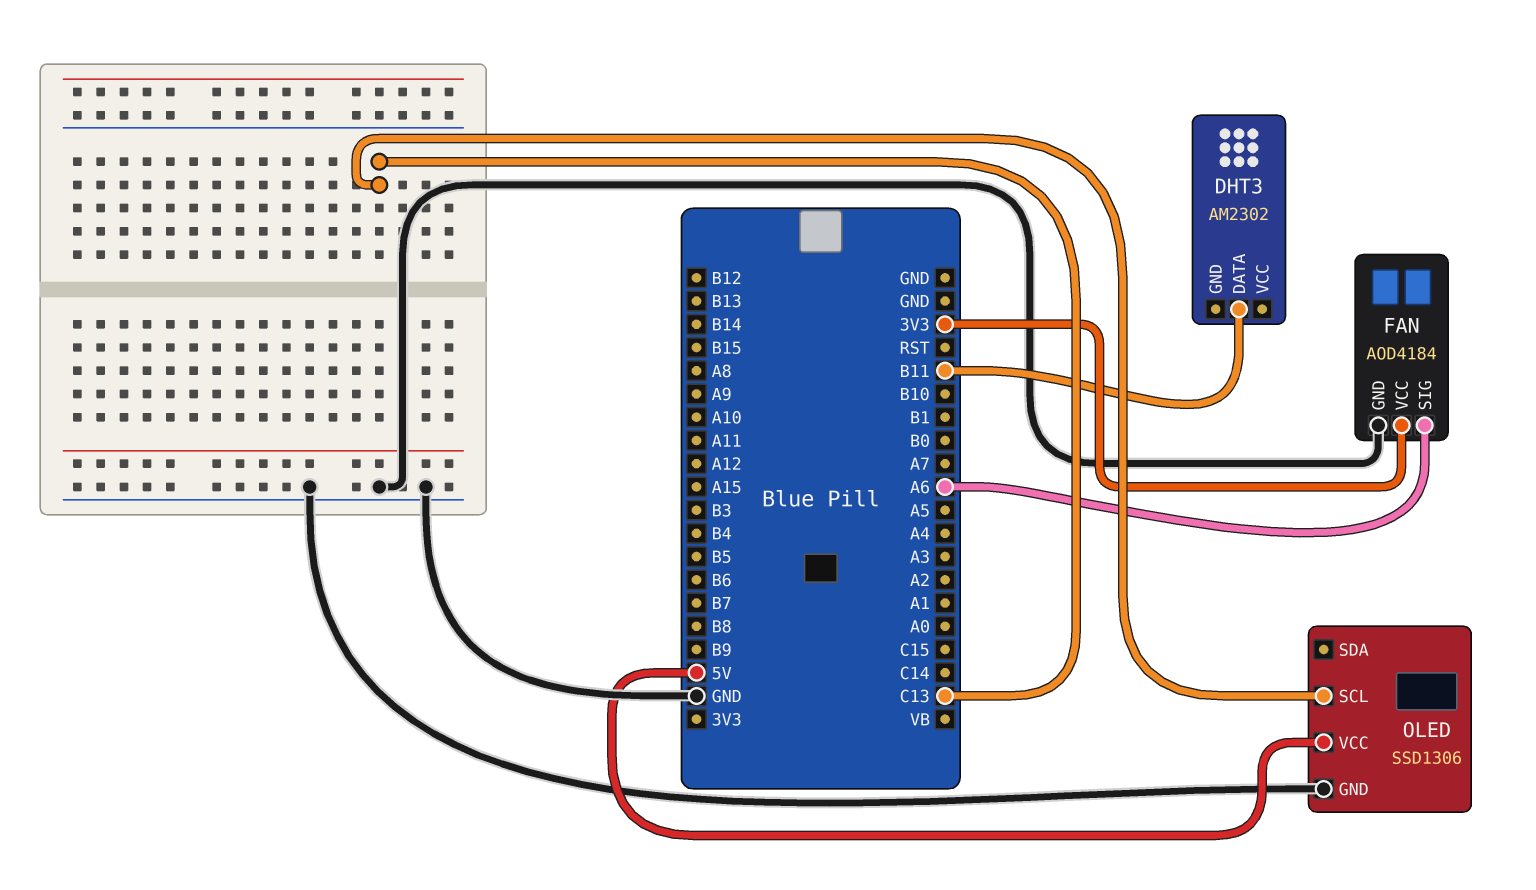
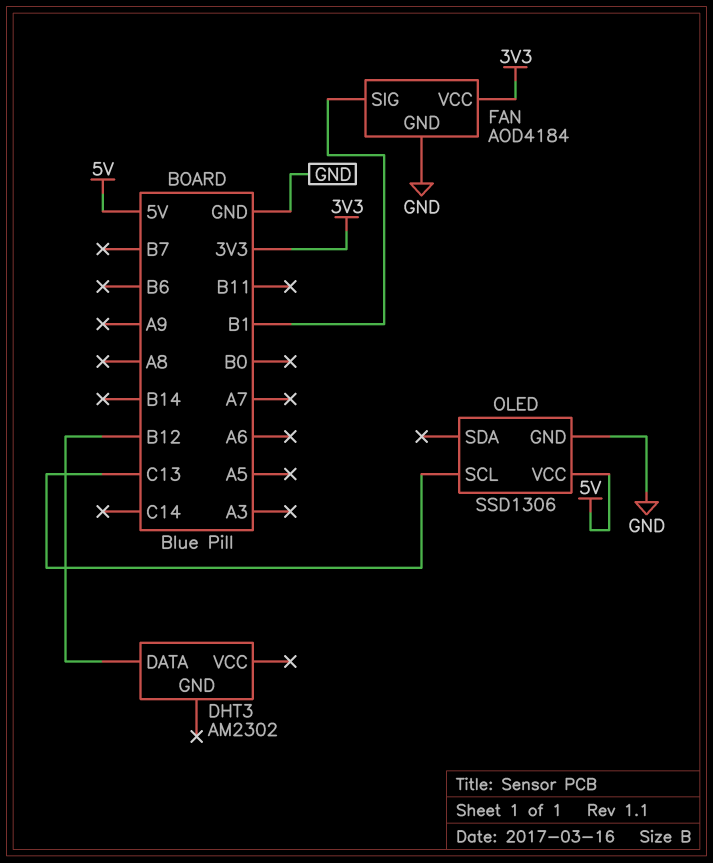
DHT3 pin DATA: B11 -> B12
FAN pin SIG: A6 -> B1

